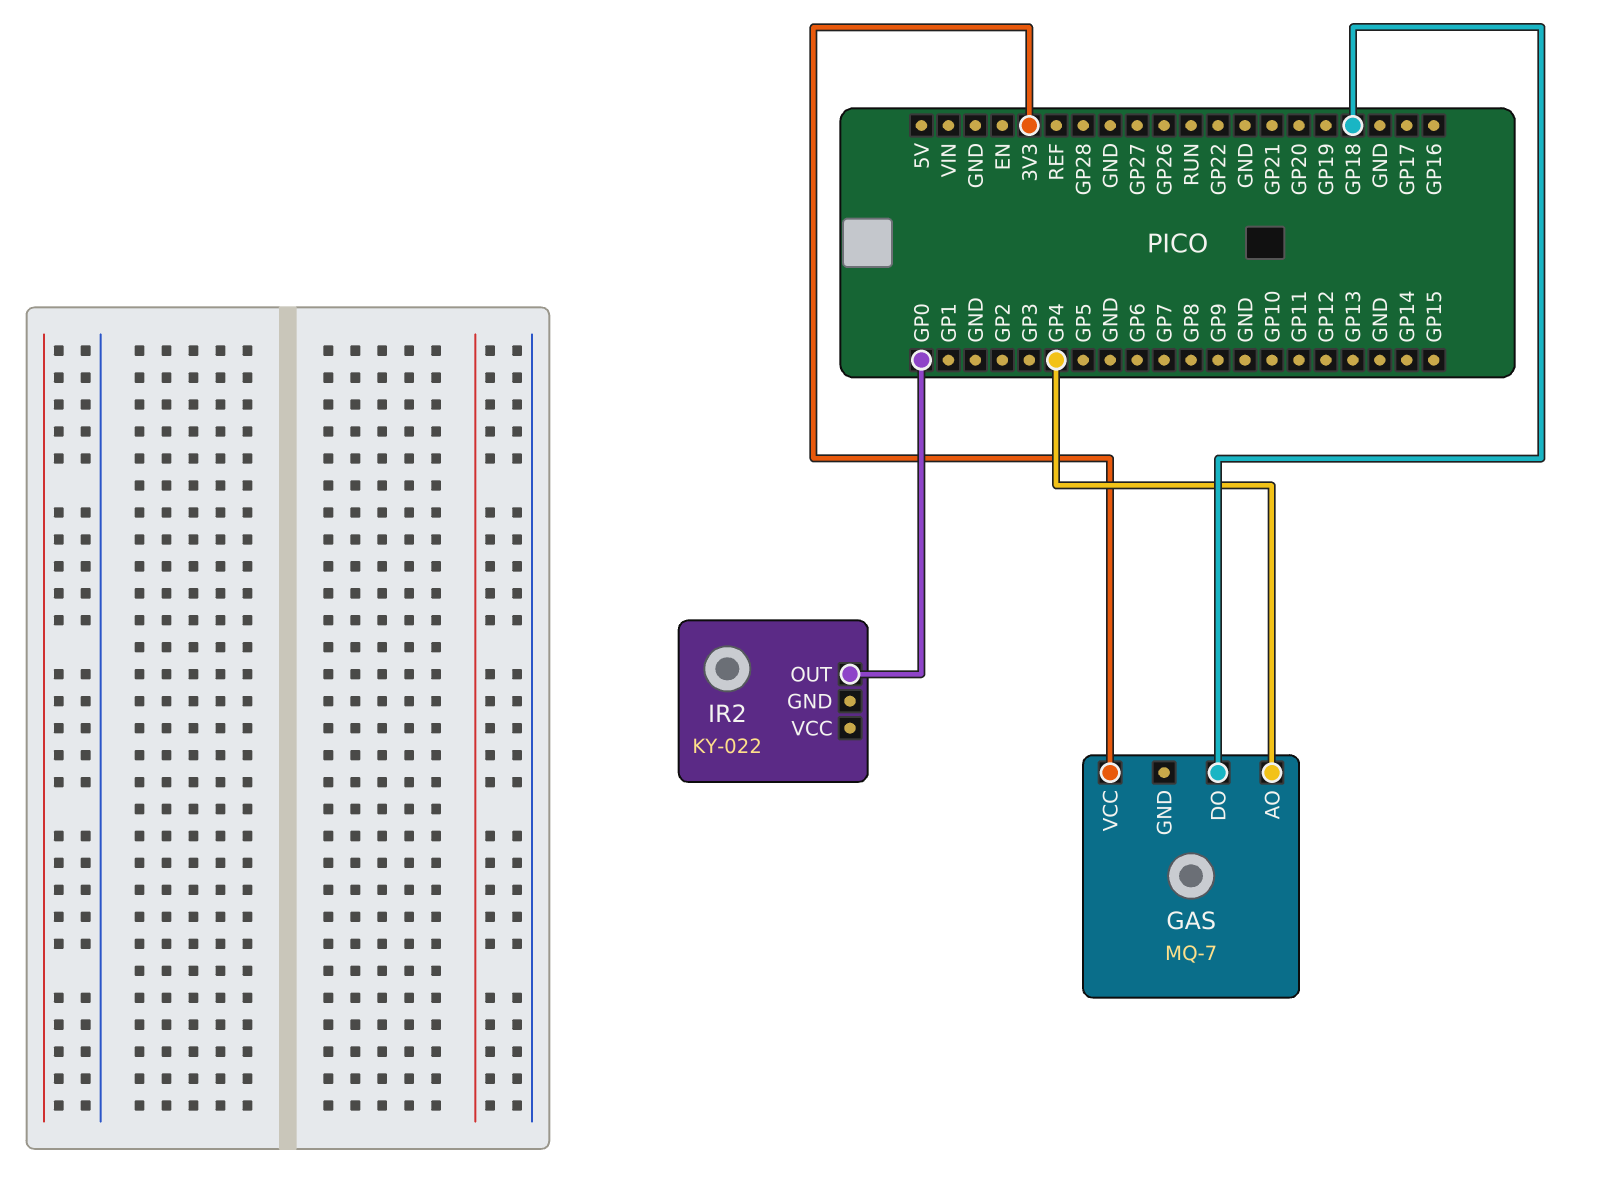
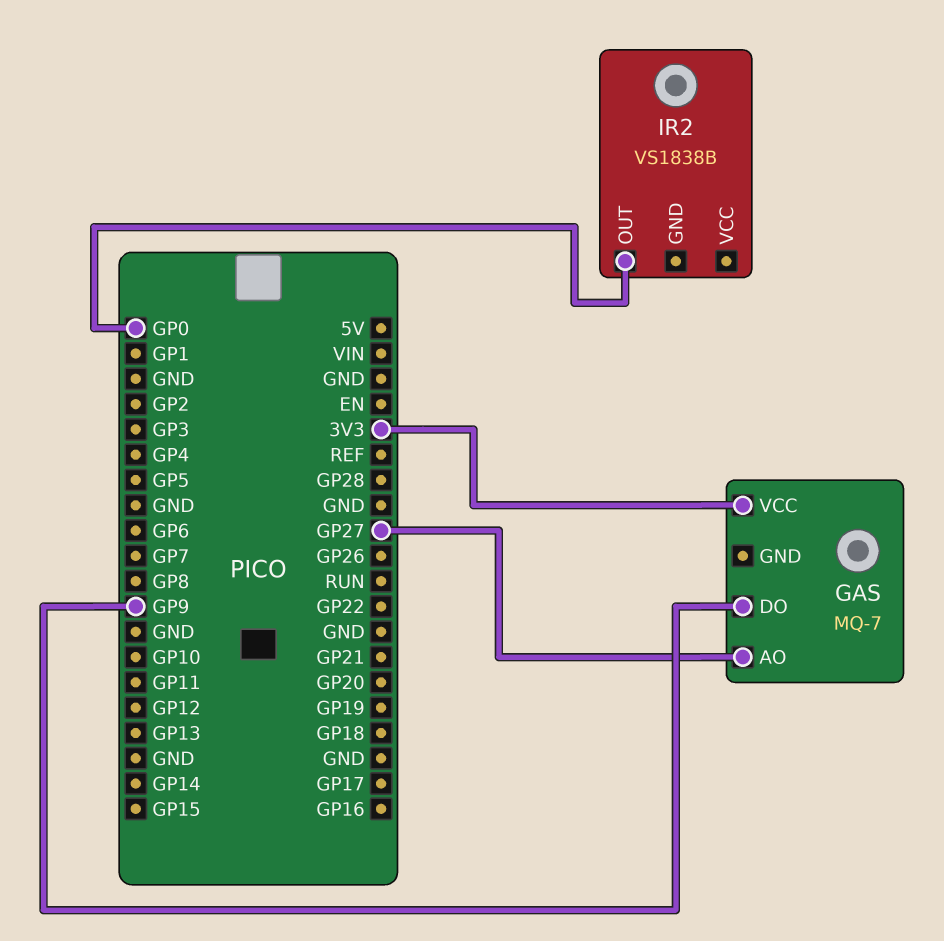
GAS pin AO: GP4 -> GP27
GAS pin DO: GP18 -> GP9
IR2: KY-022 -> VS1838B

